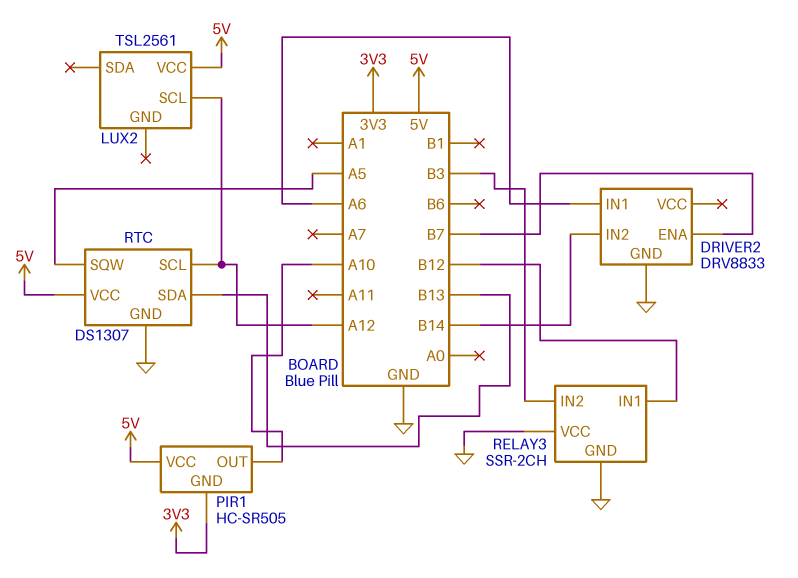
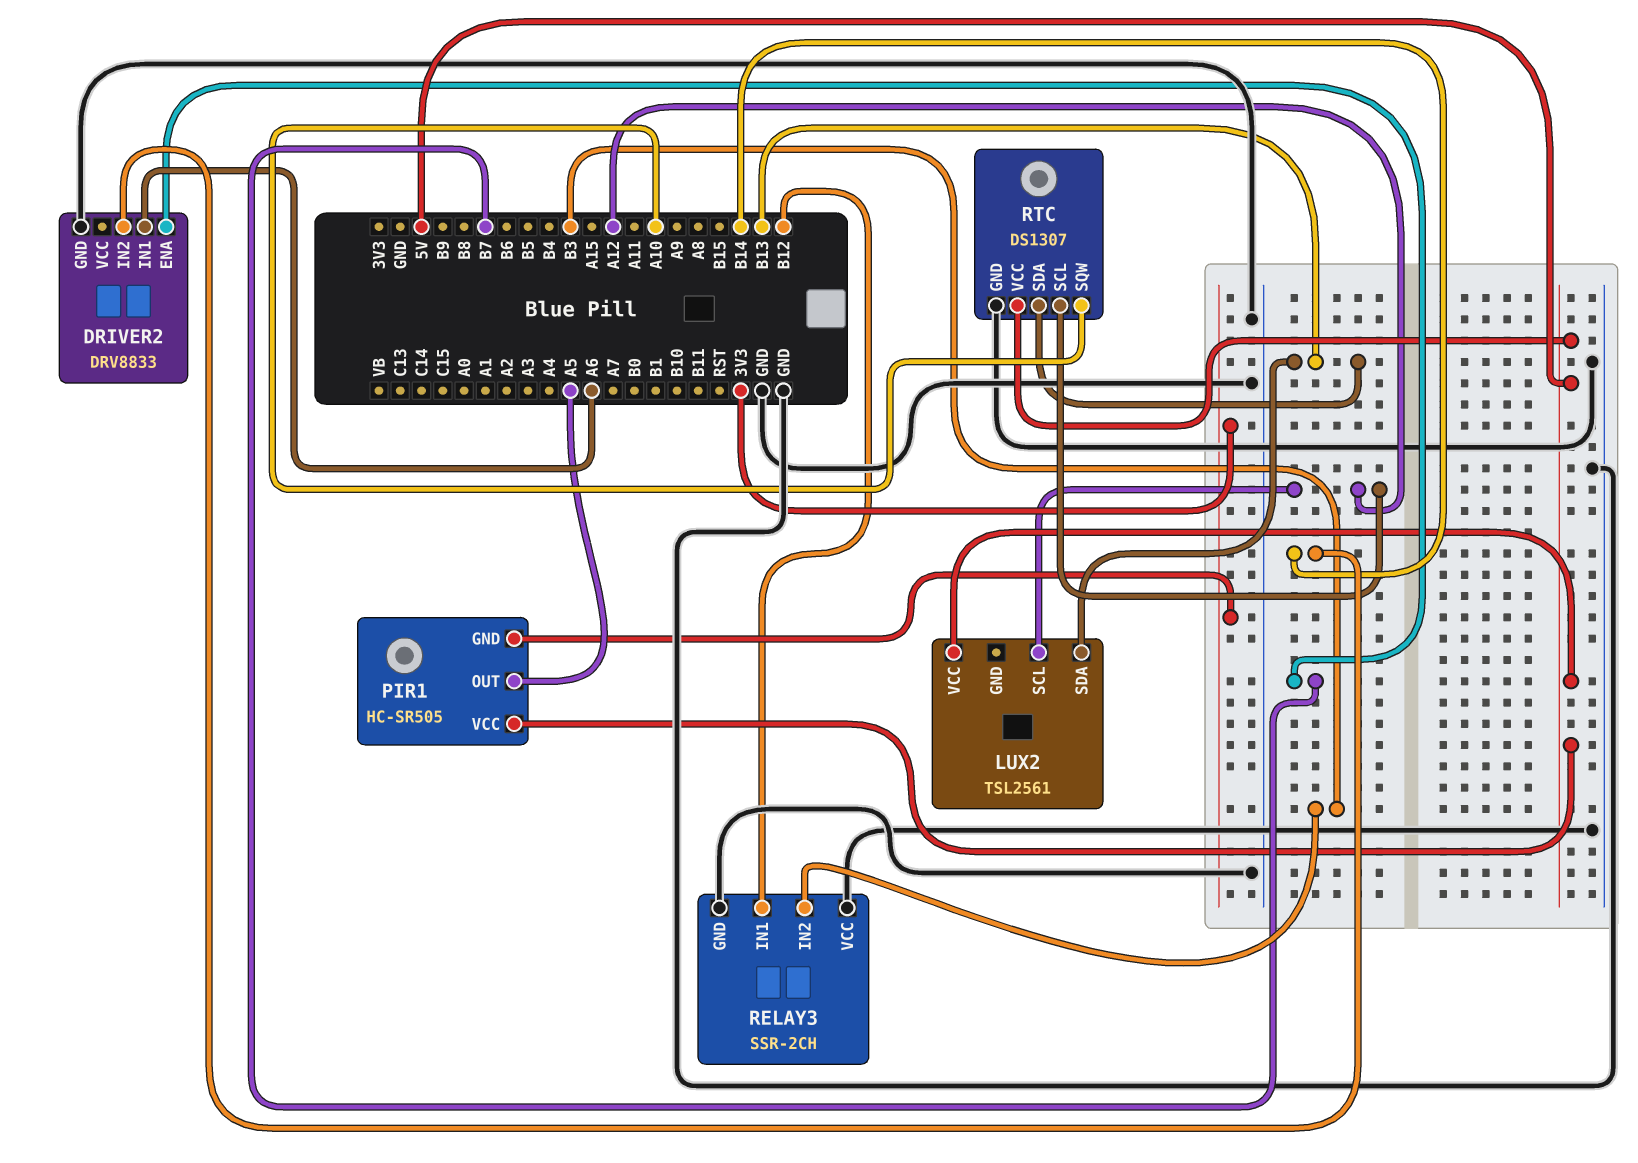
LUX2 pin SDA: none -> B13
PIR1 pin OUT: A10 -> A5
RTC pin SQW: A5 -> A10

